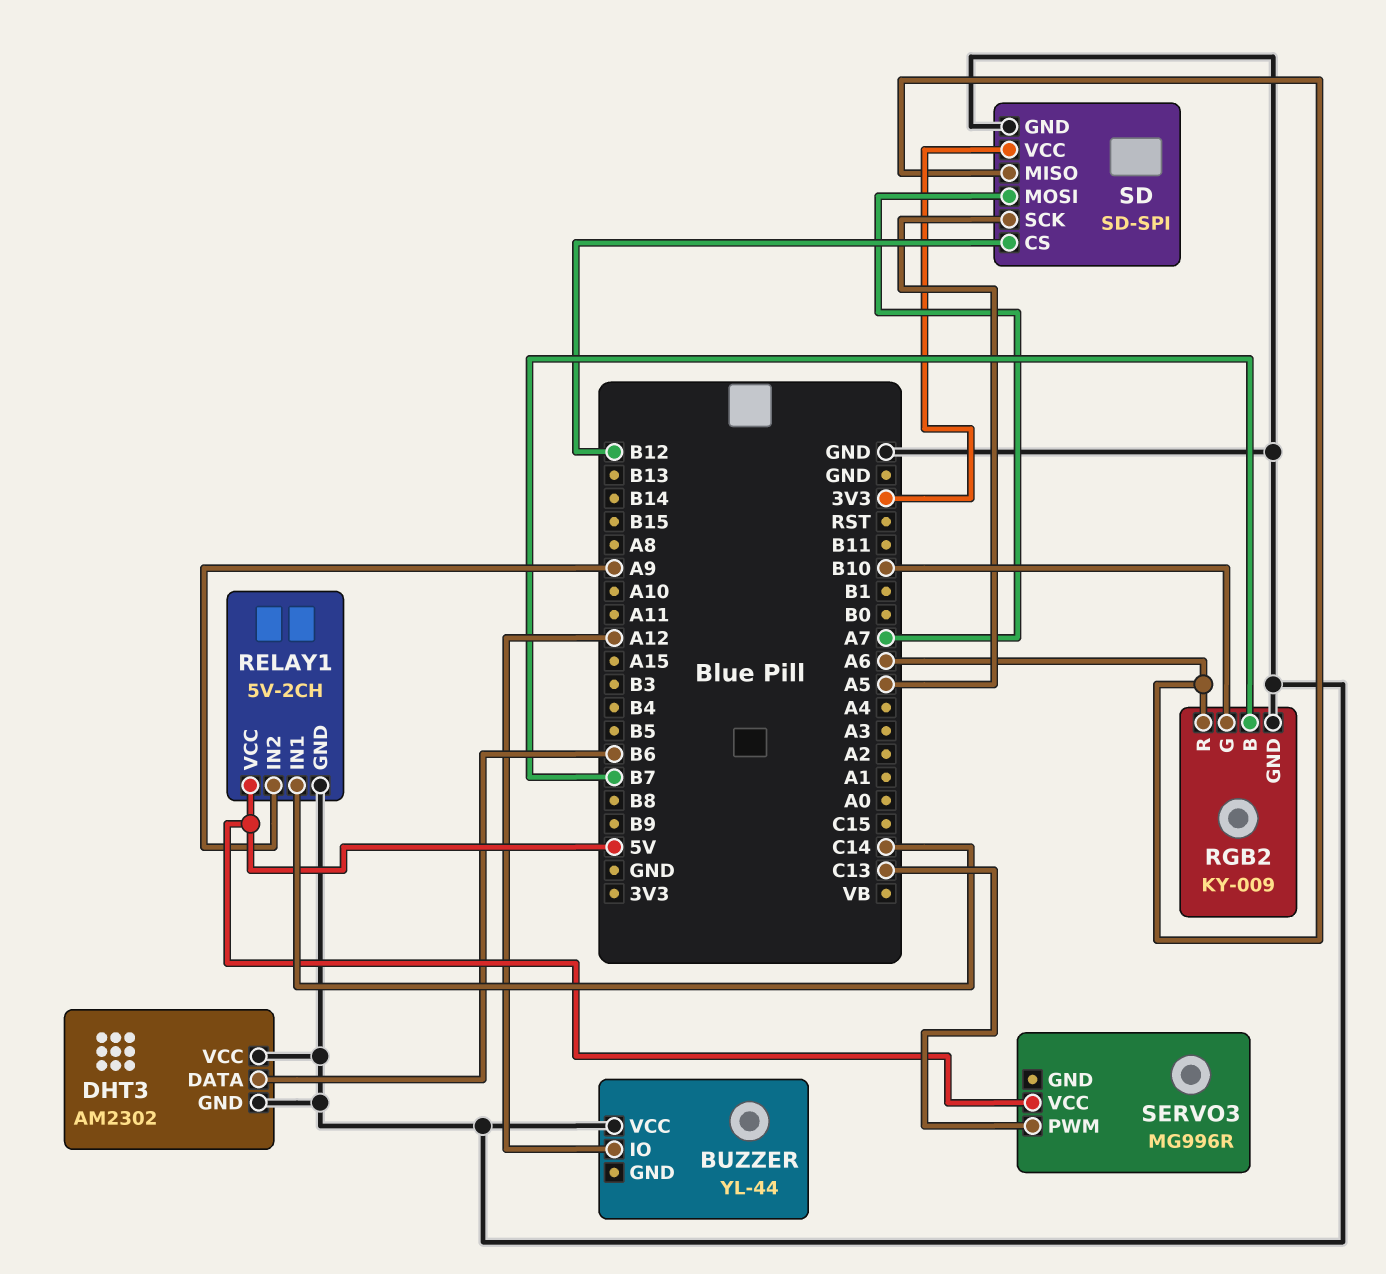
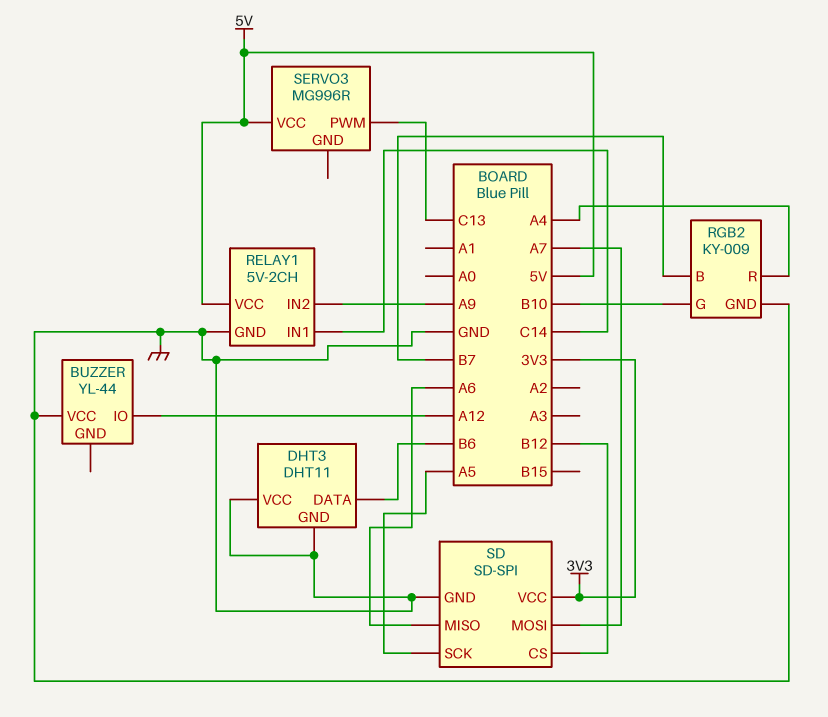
DHT3: AM2302 -> DHT11
RGB2 pin R: A6 -> A4

